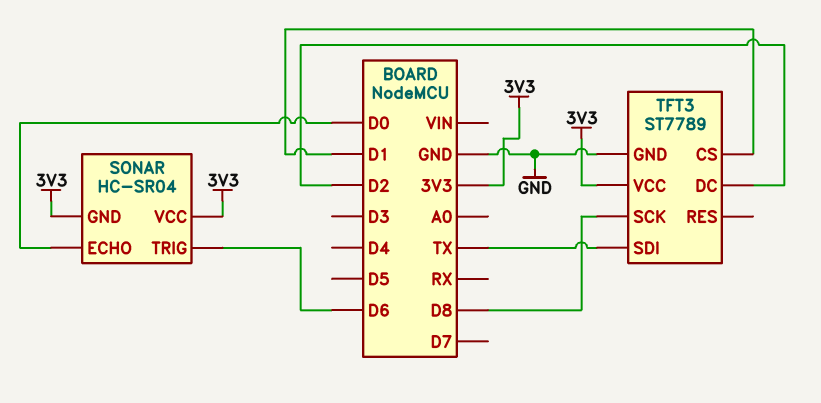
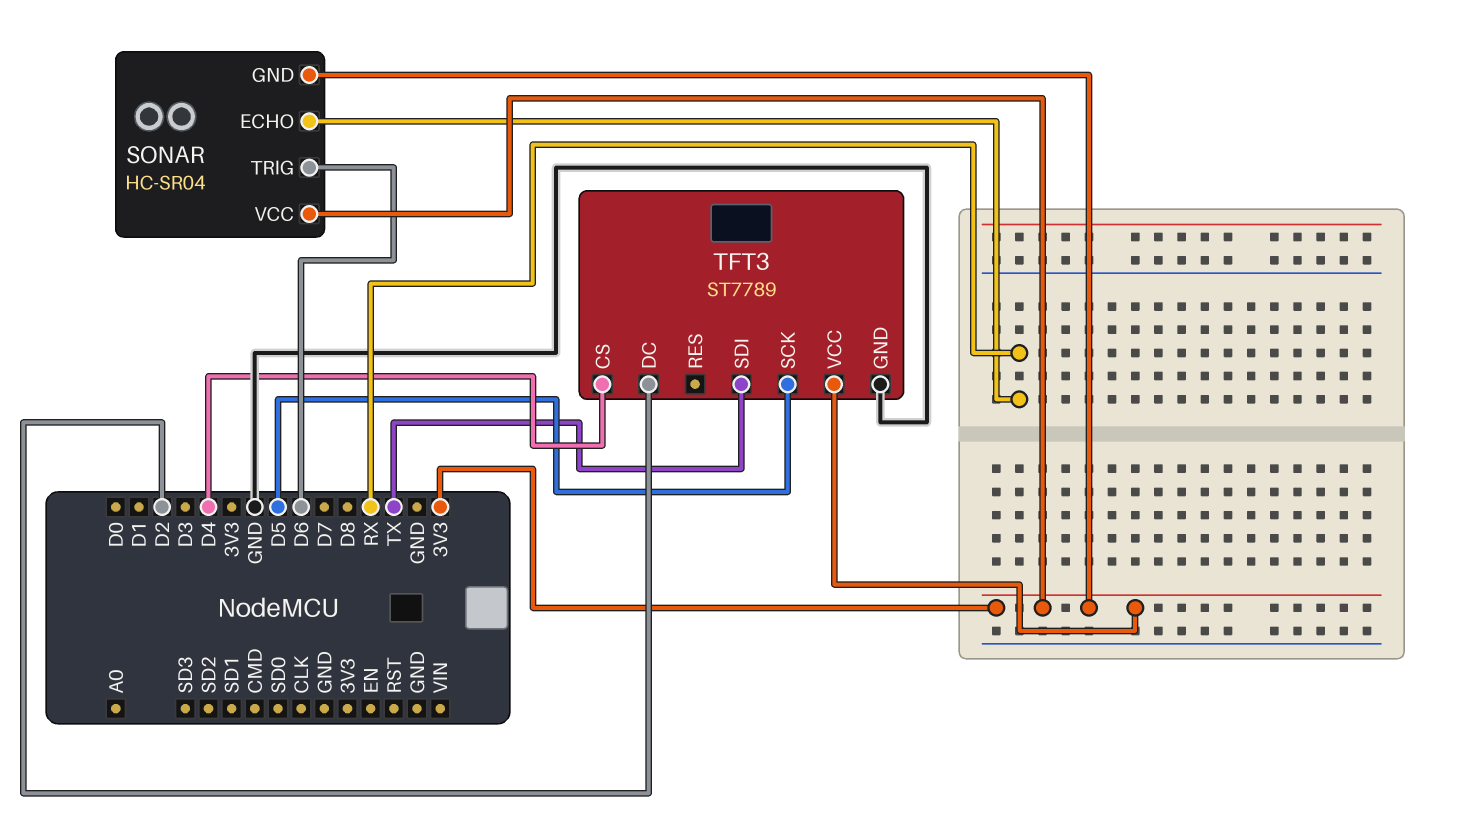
SONAR pin ECHO: D0 -> RX
TFT3 pin CS: D1 -> D4
TFT3 pin SCK: D8 -> D5

